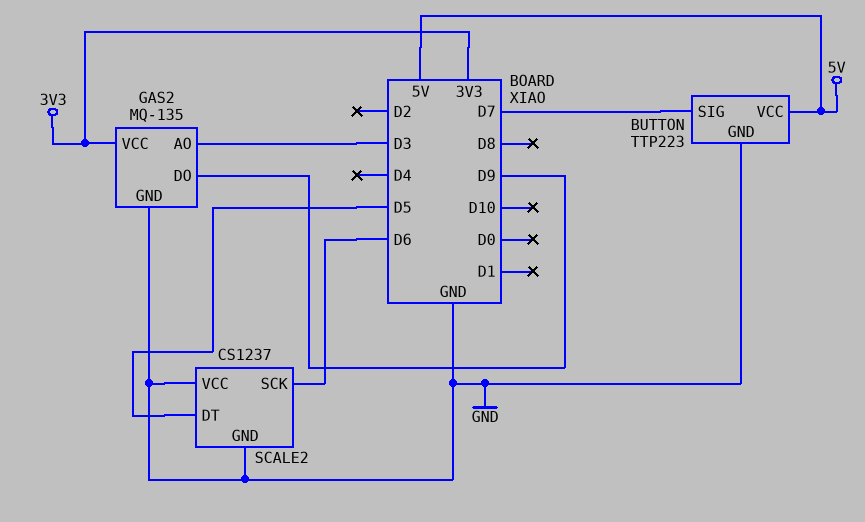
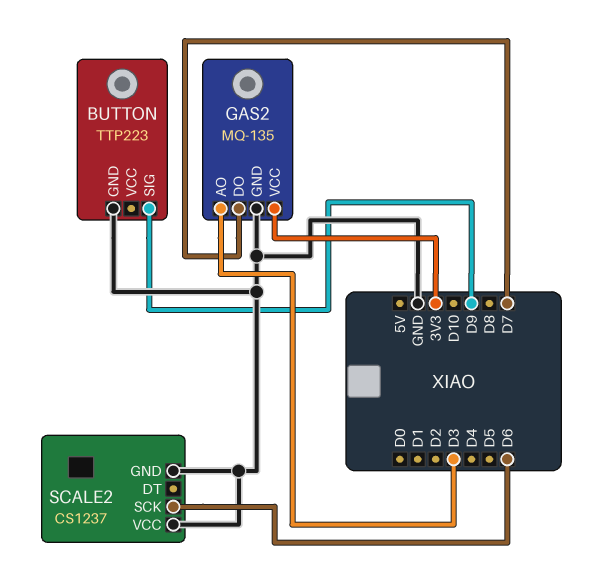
BUTTON pin SIG: D7 -> D9
BUTTON pin VCC: 5V -> none
GAS2 pin DO: D9 -> D7
SCALE2 pin DT: D5 -> none

